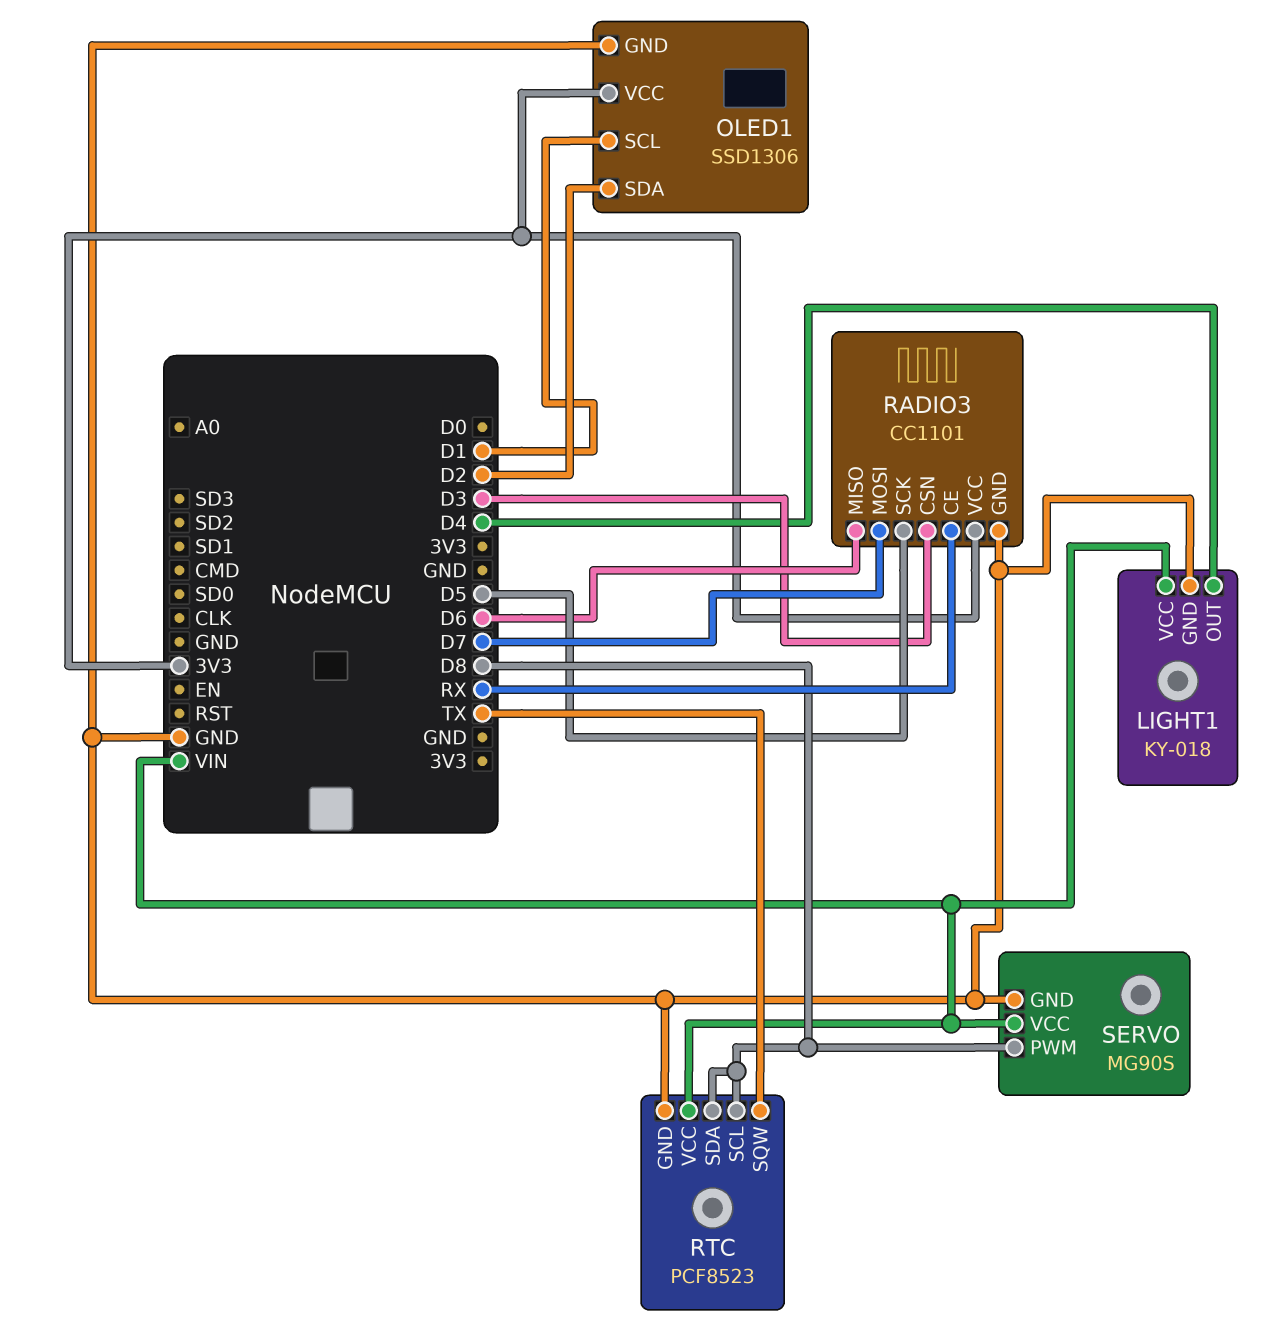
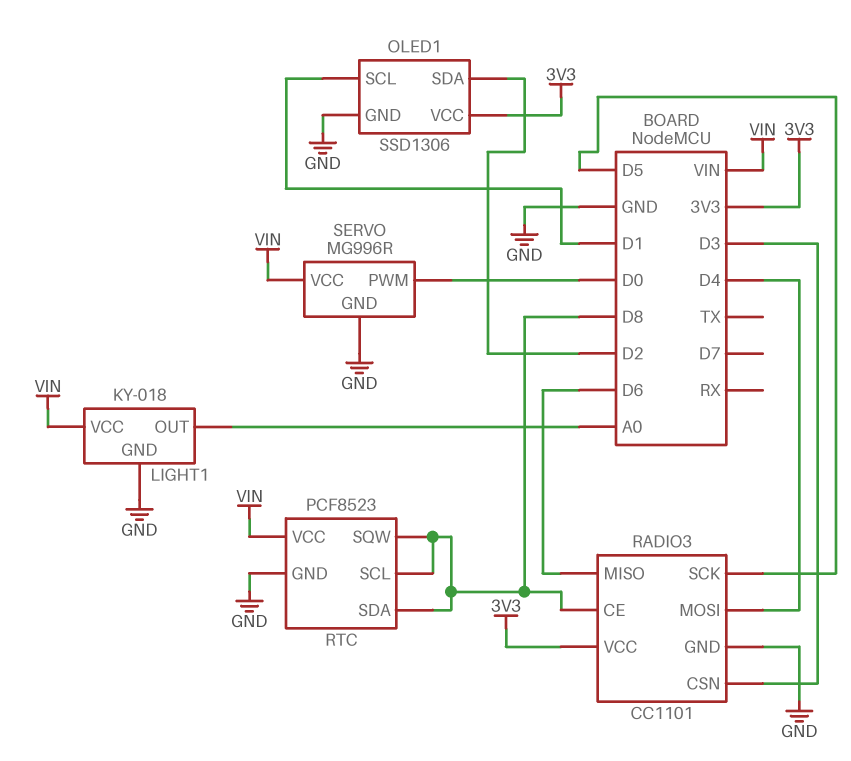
LIGHT1 pin OUT: D4 -> A0
RADIO3 pin CE: RX -> D8
RADIO3 pin MOSI: D7 -> D4
RTC pin SQW: TX -> D8
SERVO: MG90S -> MG996R
SERVO pin PWM: D8 -> D0

